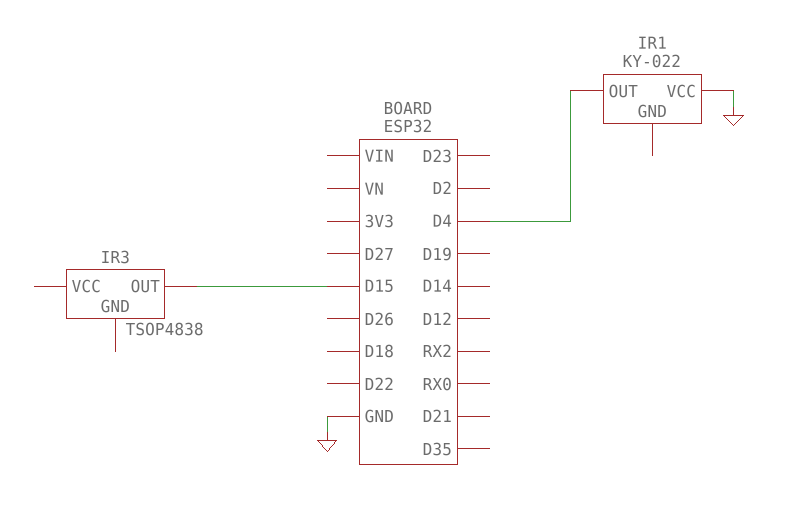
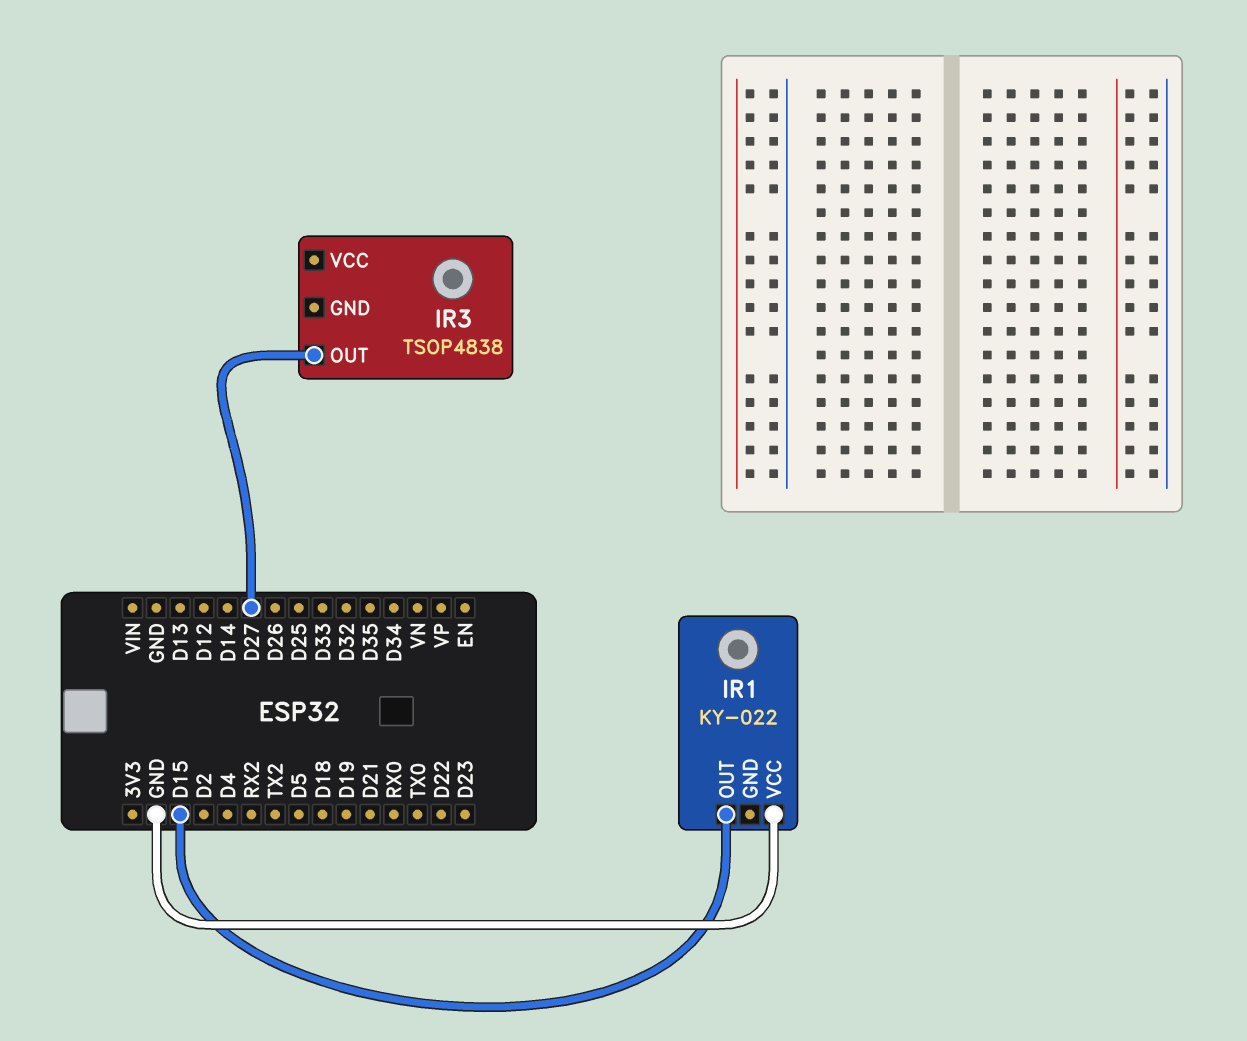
IR1 pin OUT: D4 -> D15
IR3 pin OUT: D15 -> D27

